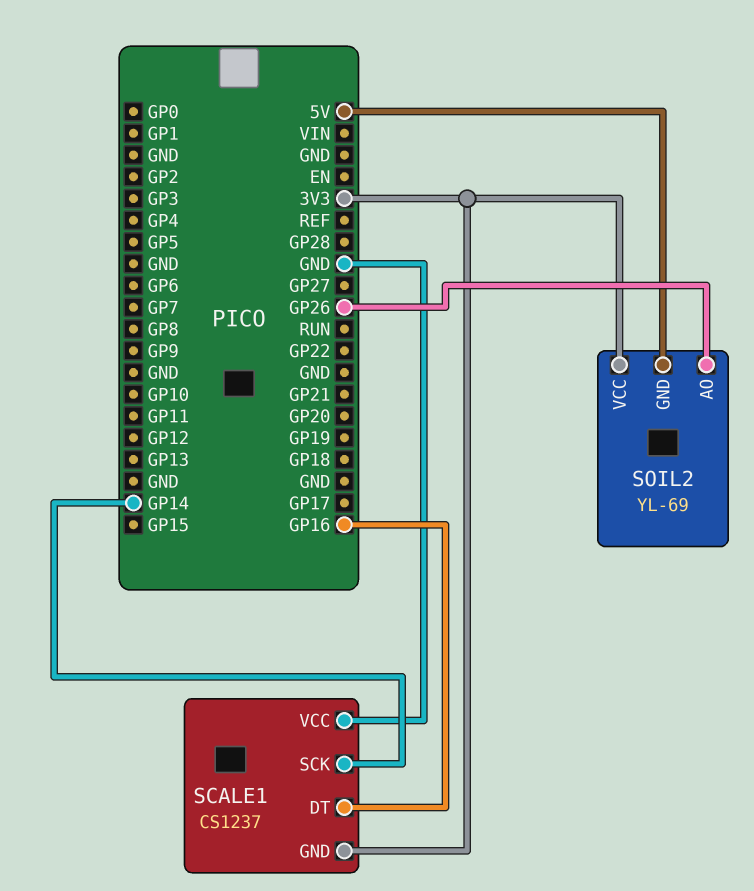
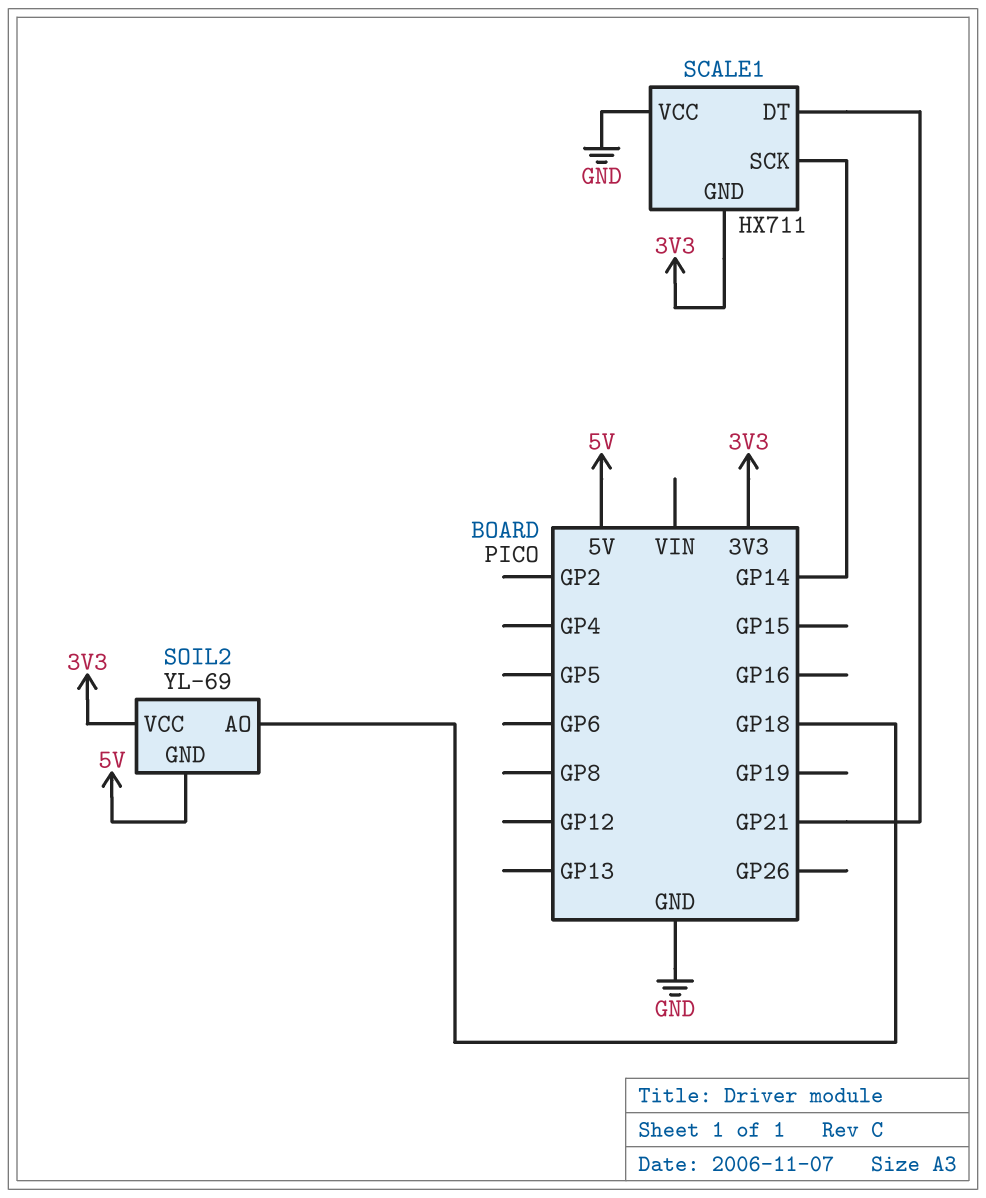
SCALE1: CS1237 -> HX711
SCALE1 pin DT: GP16 -> GP21
SOIL2 pin AO: GP26 -> GP18

